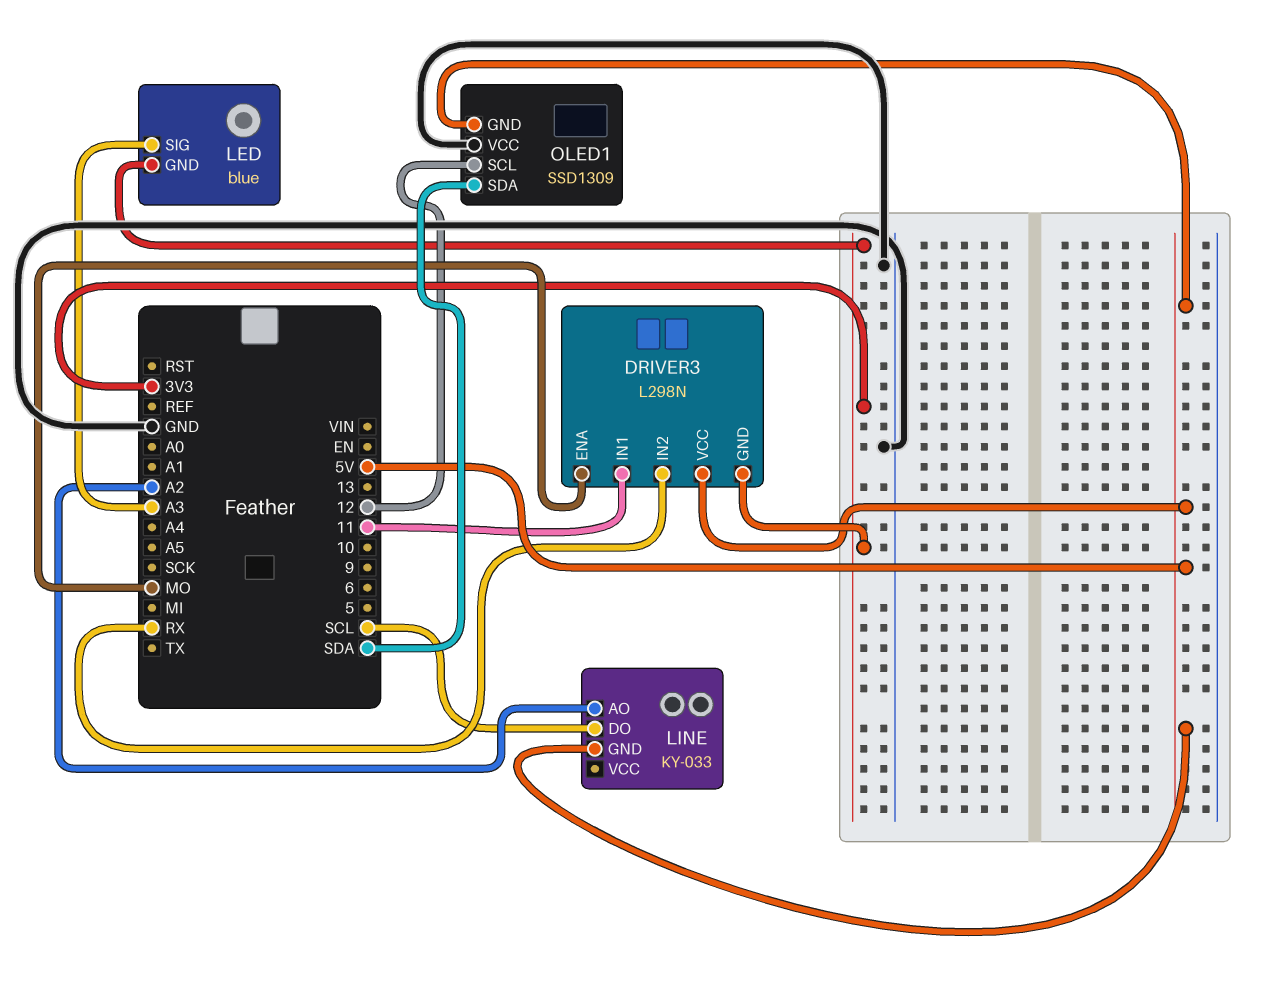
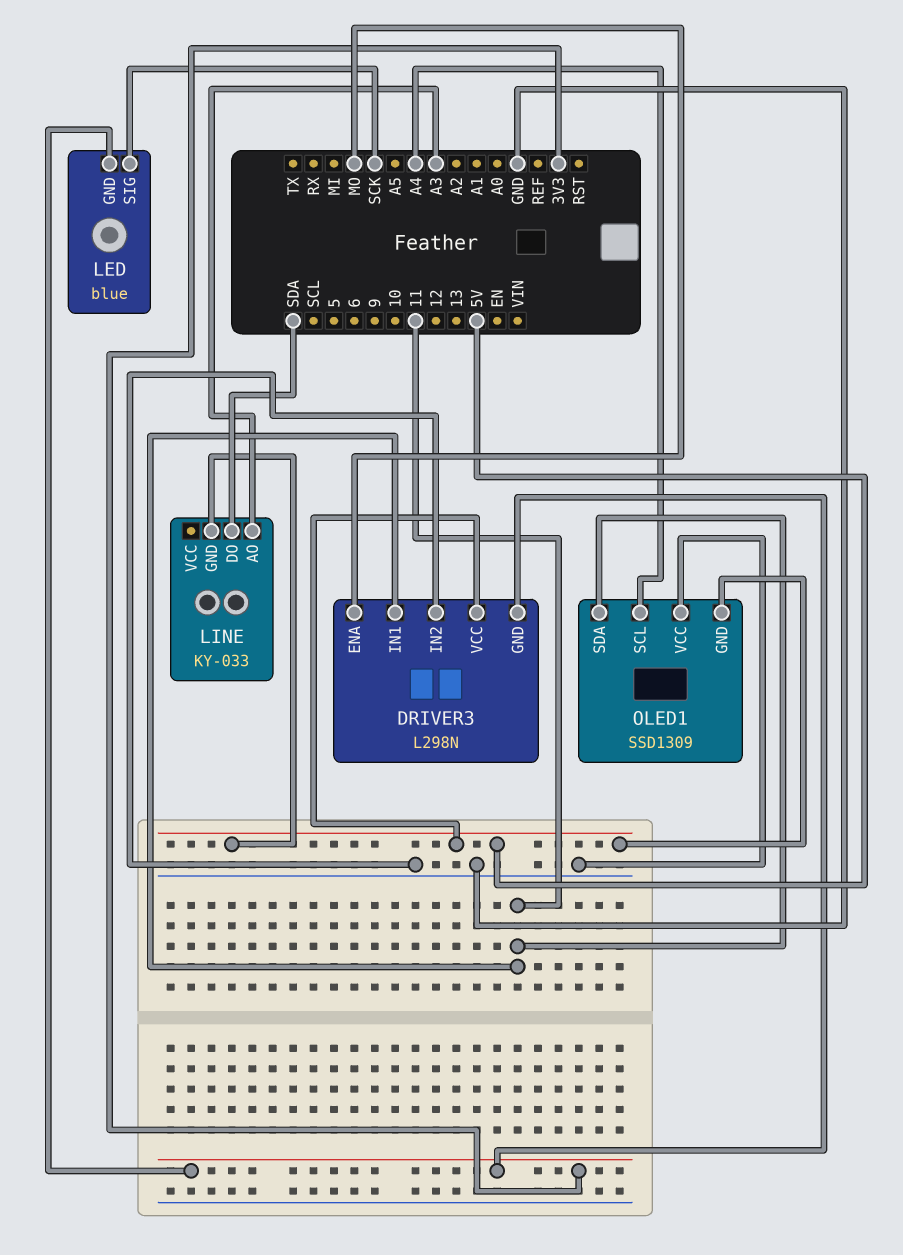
DRIVER3 pin IN2: RX -> GND
LED pin SIG: A3 -> SCK
LINE pin AO: A2 -> A3
LINE pin DO: SCL -> SDA
OLED1 pin SCL: 12 -> A4
OLED1 pin SDA: SDA -> 11

